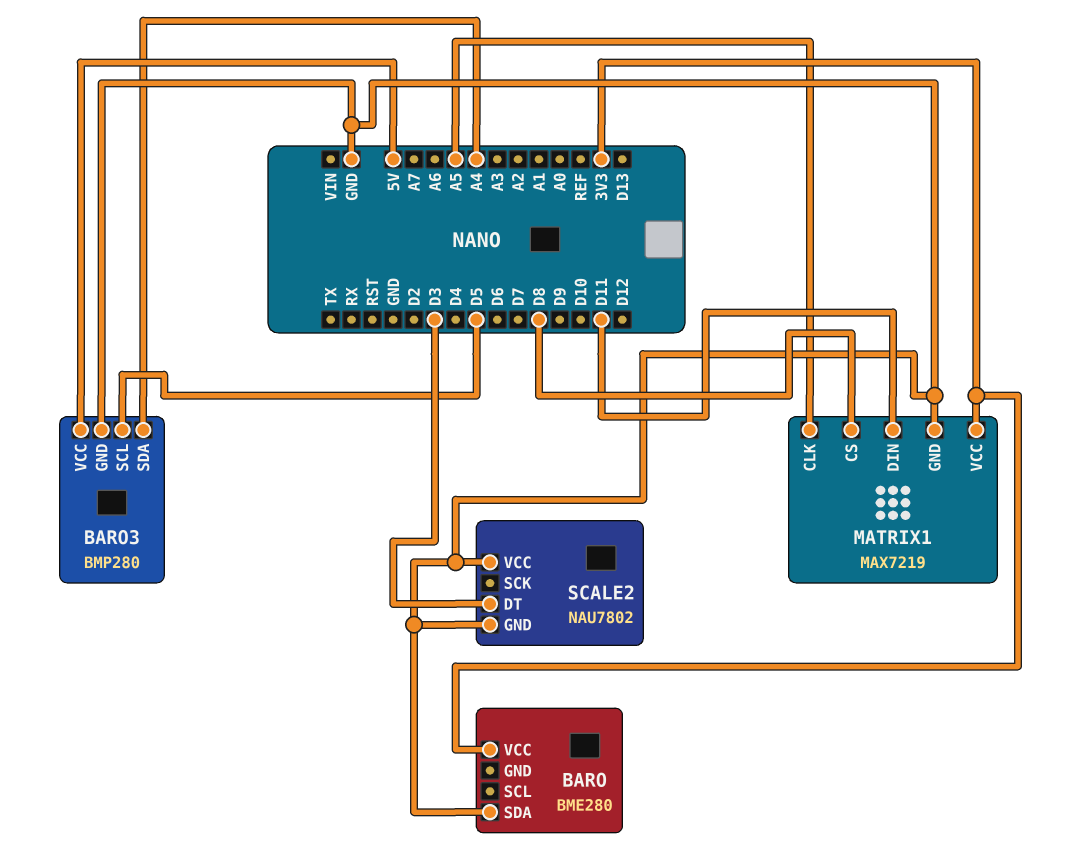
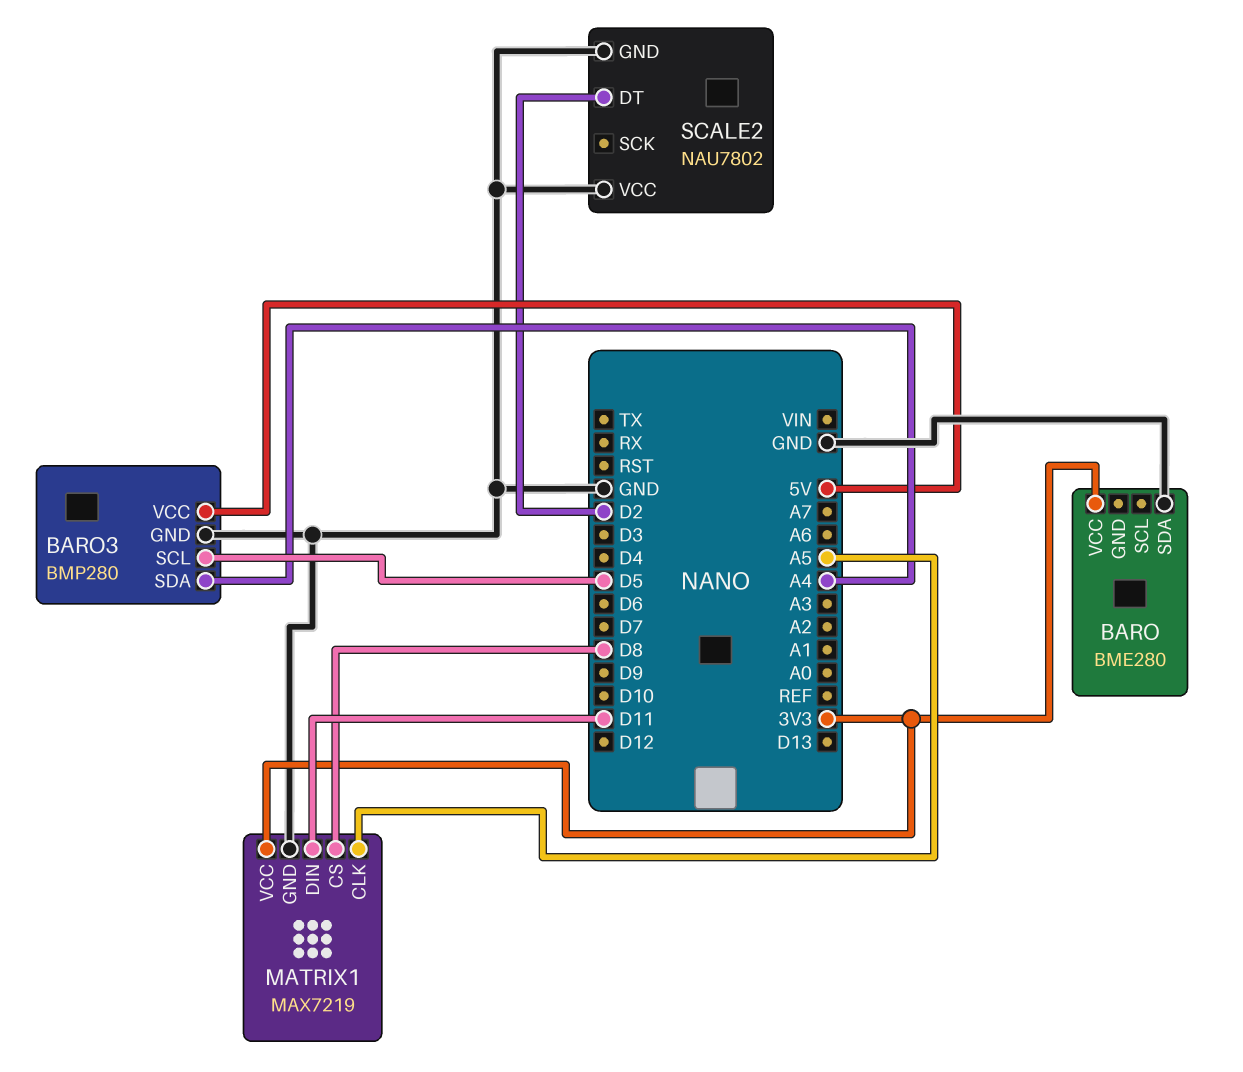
SCALE2 pin DT: D3 -> D2

